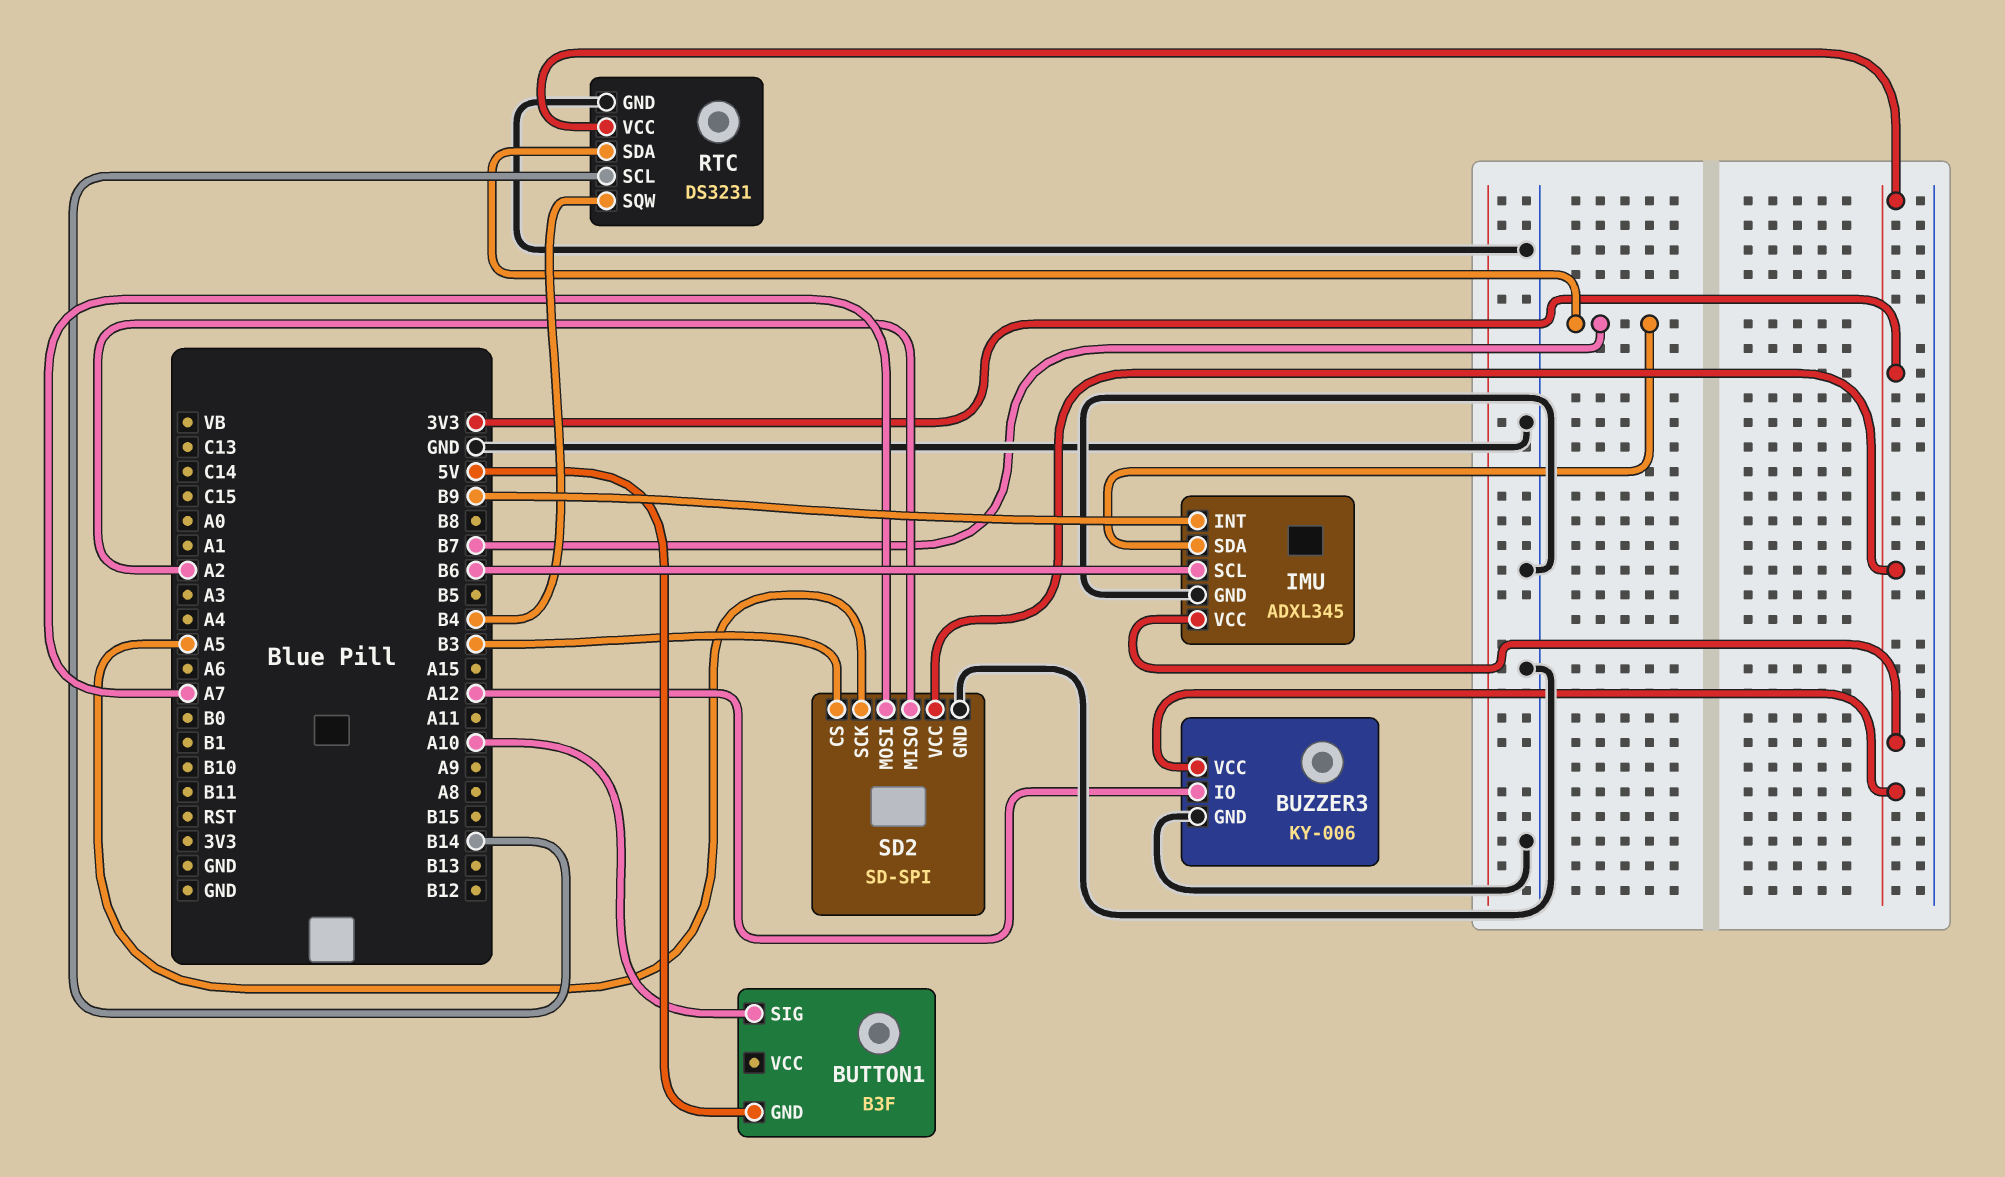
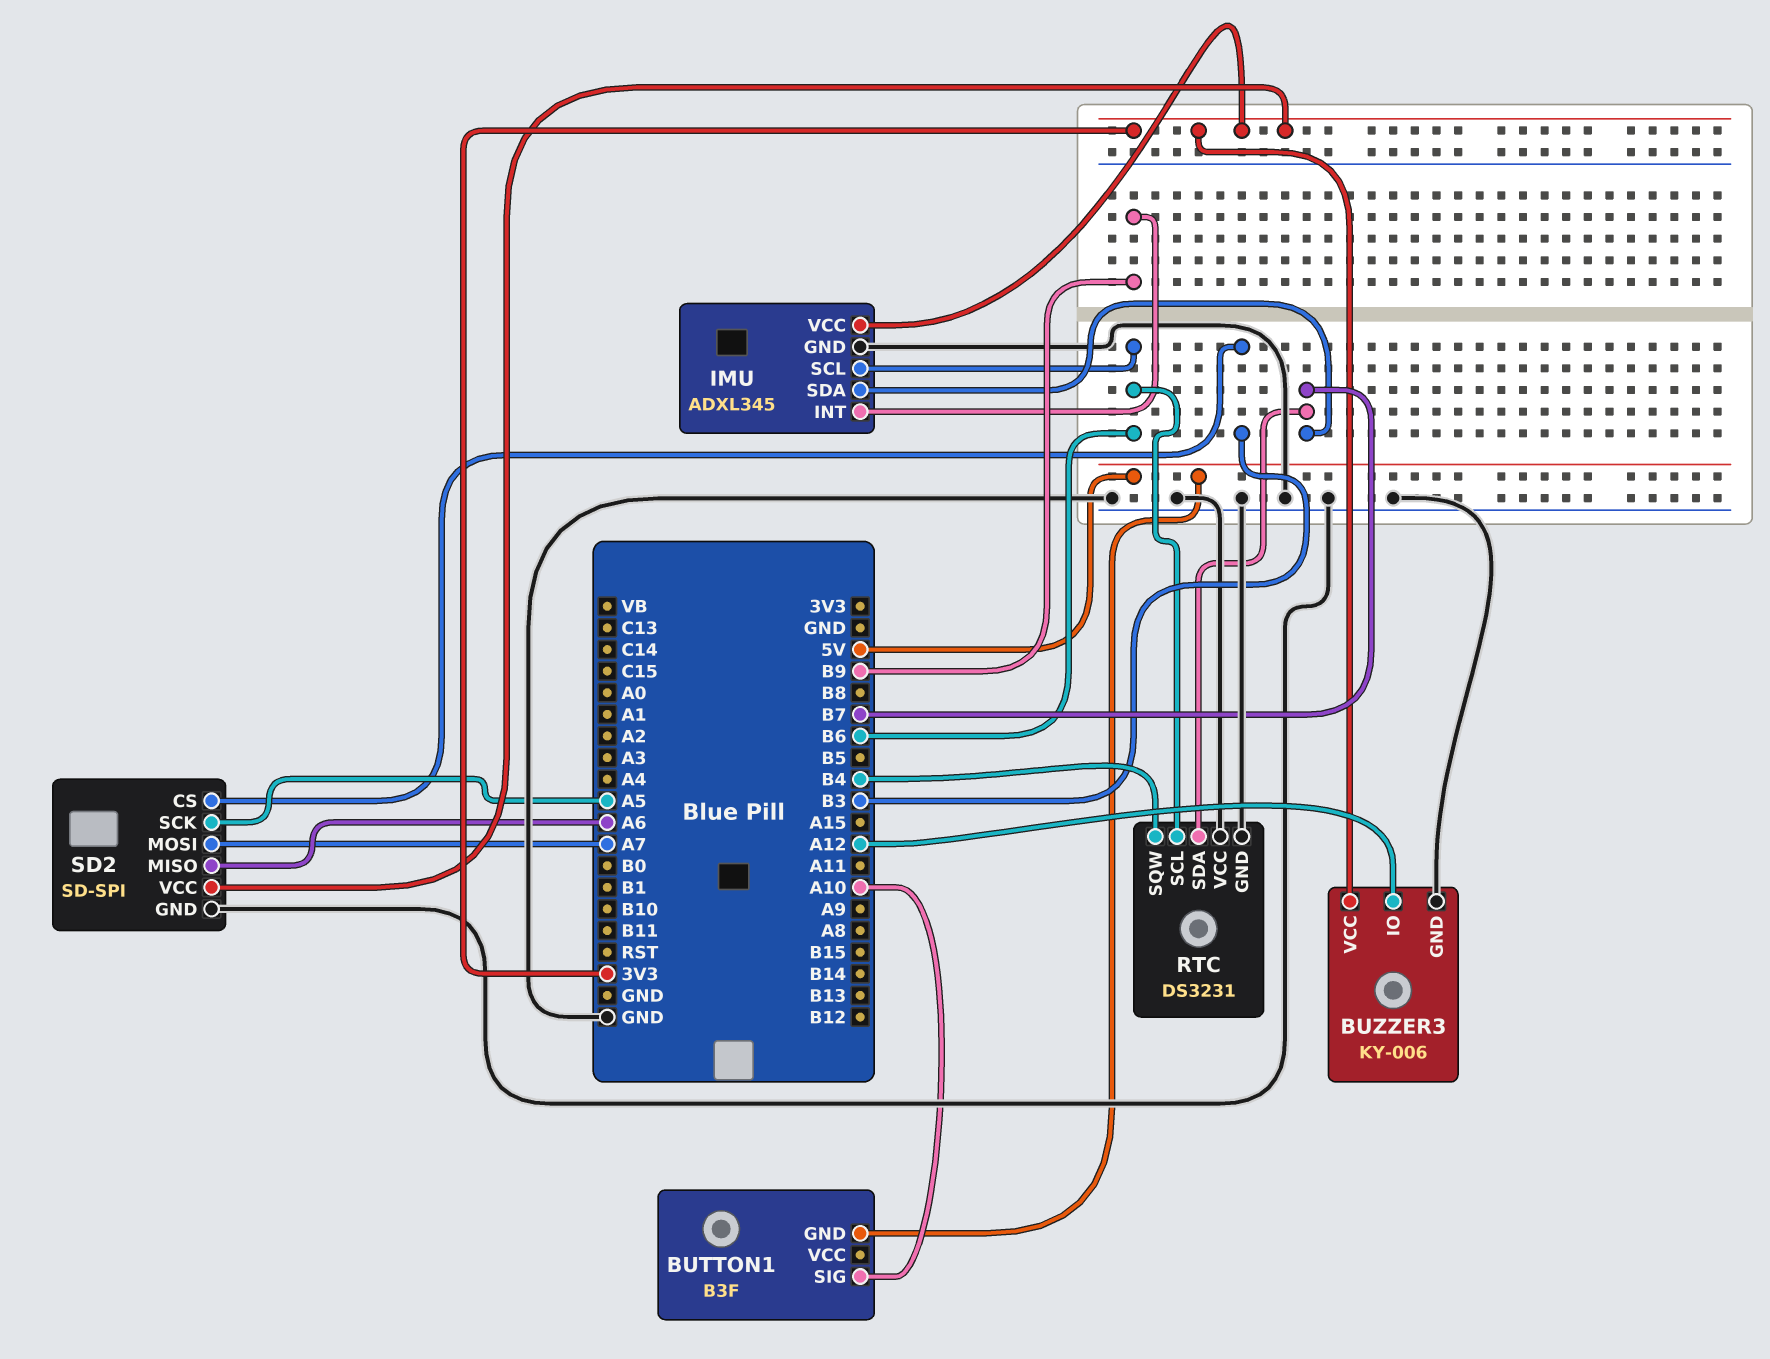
RTC pin SCL: B14 -> B6
RTC pin VCC: 3V3 -> GND
SD2 pin MISO: A2 -> A6

